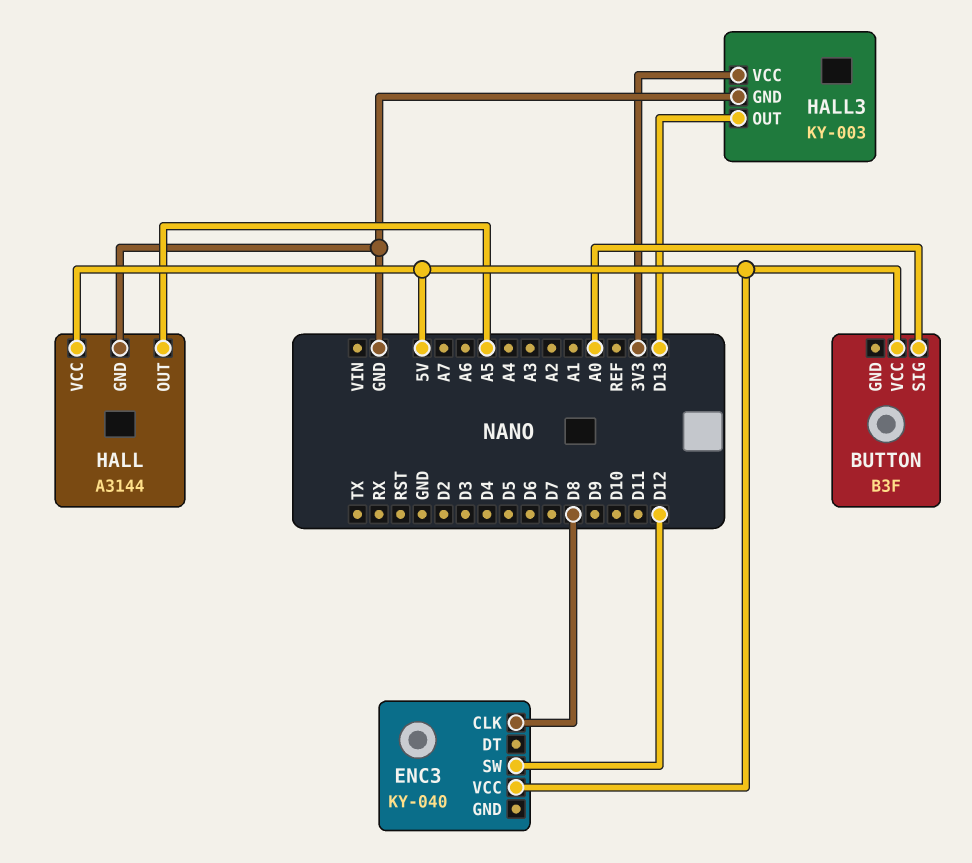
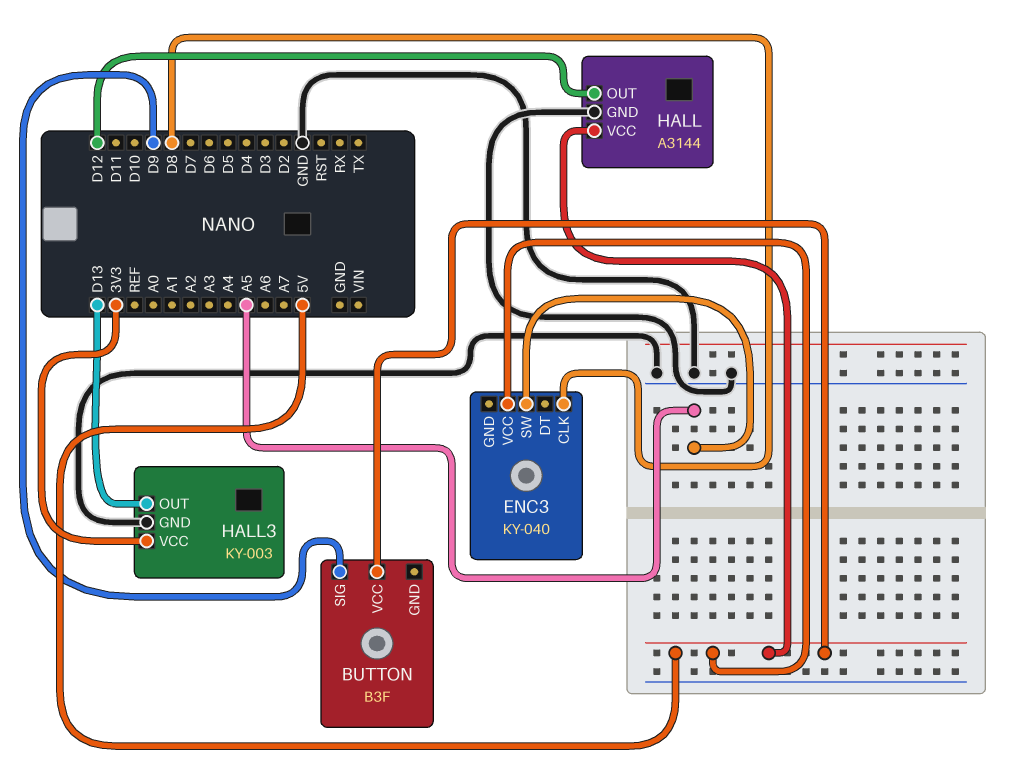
BUTTON pin SIG: A0 -> D9
ENC3 pin SW: D12 -> A5
HALL pin OUT: A5 -> D12

